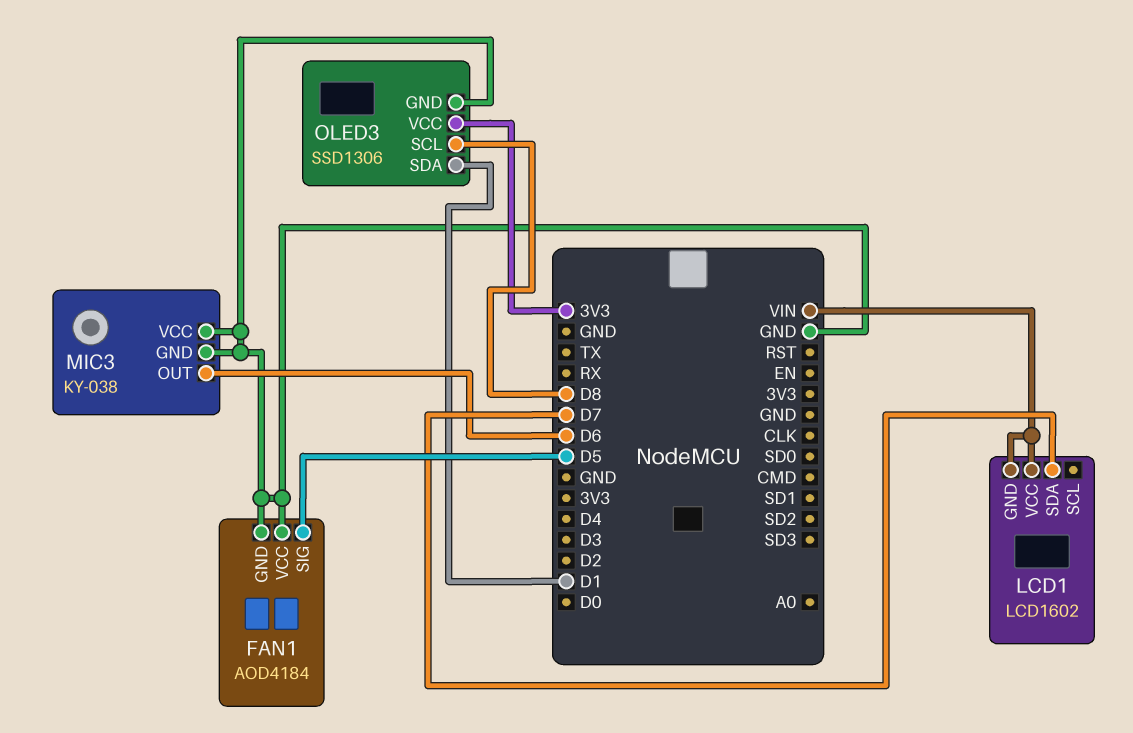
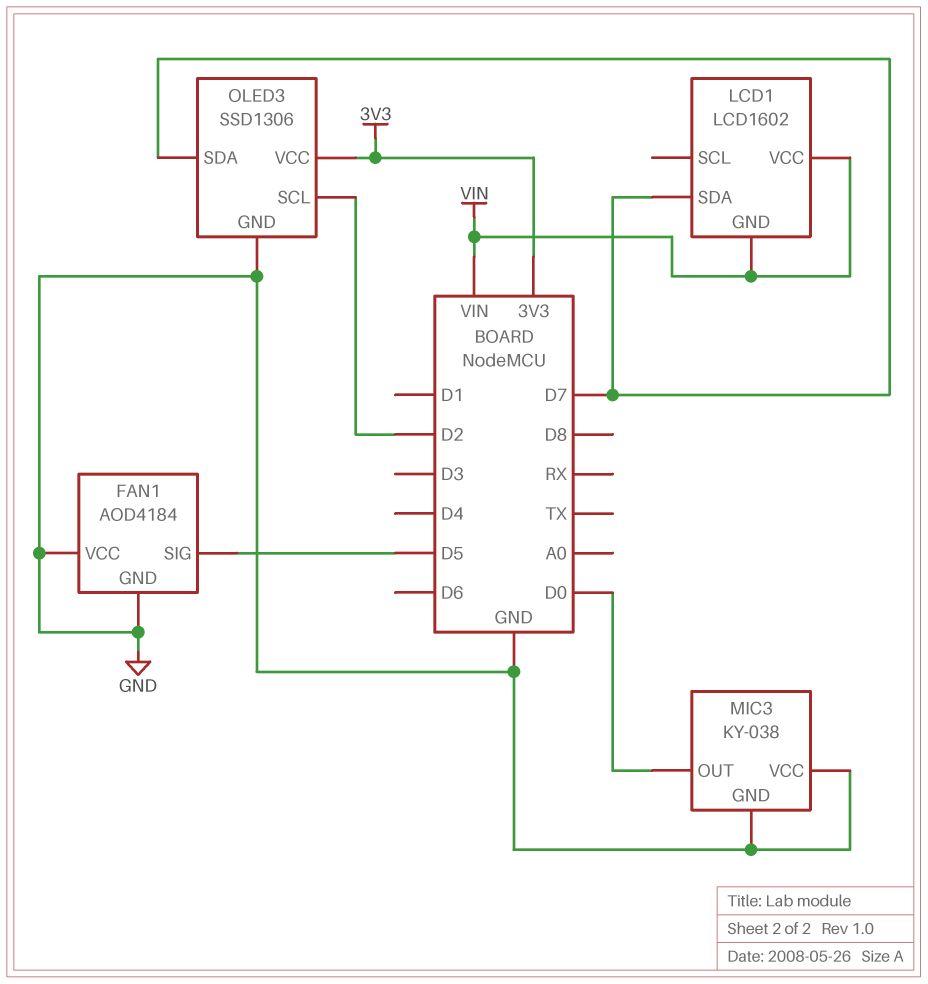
MIC3 pin OUT: D6 -> D0
OLED3 pin SCL: D8 -> D2
OLED3 pin SDA: D1 -> D7

